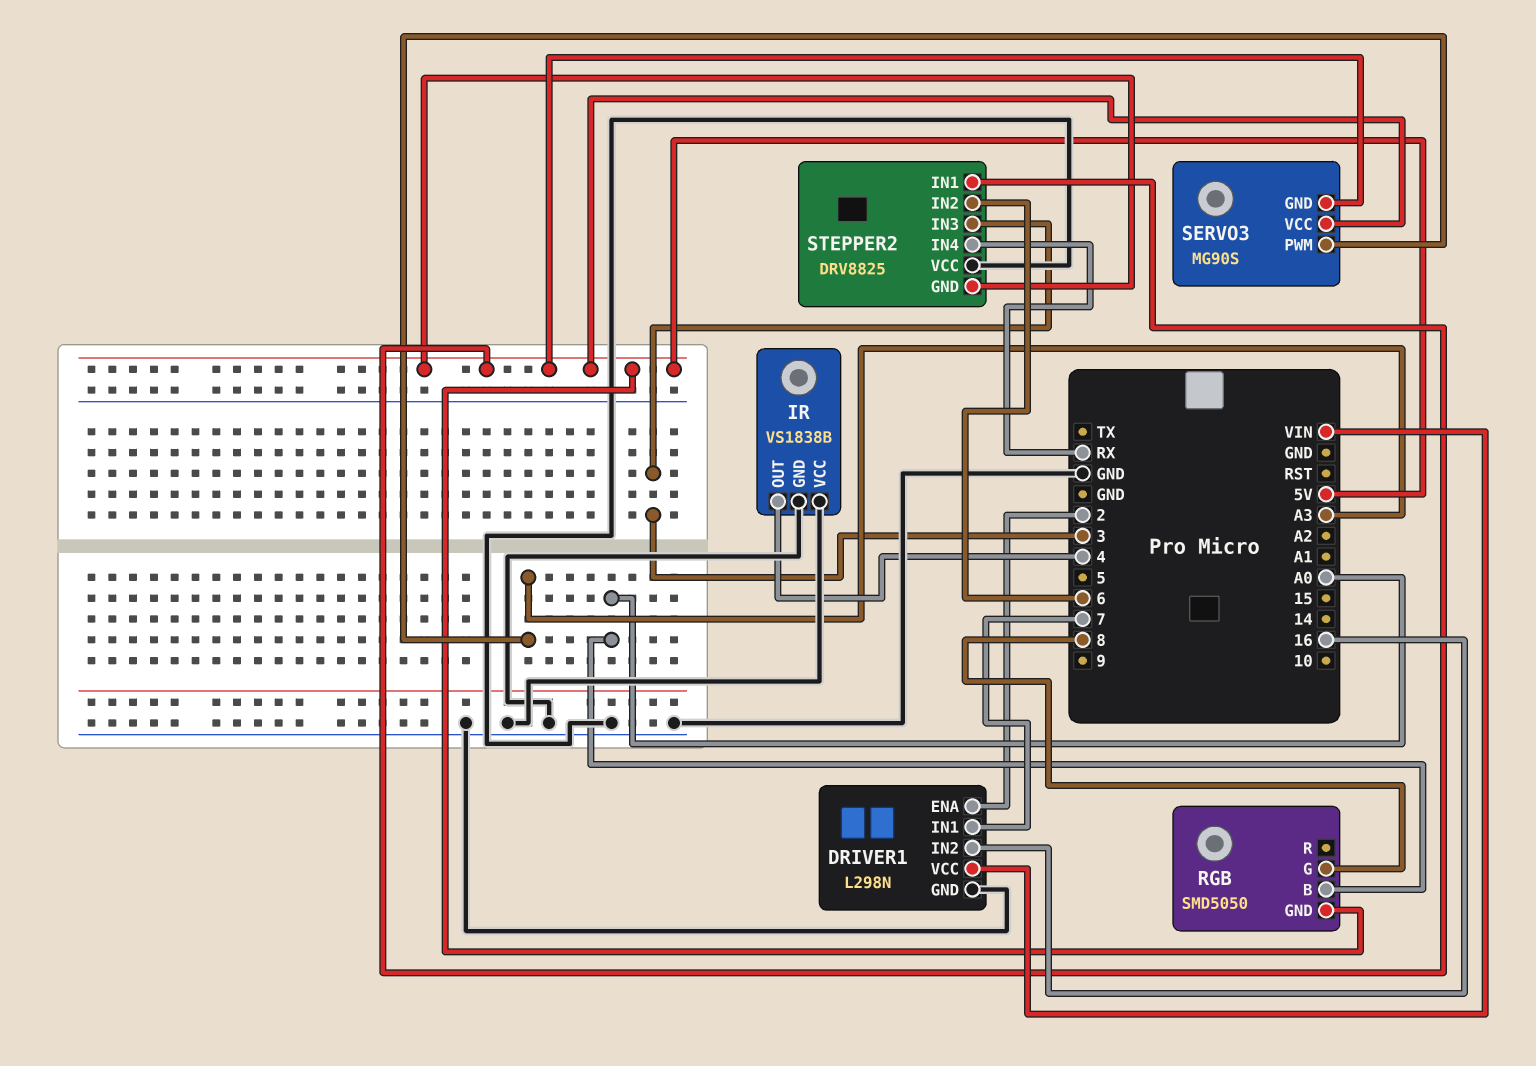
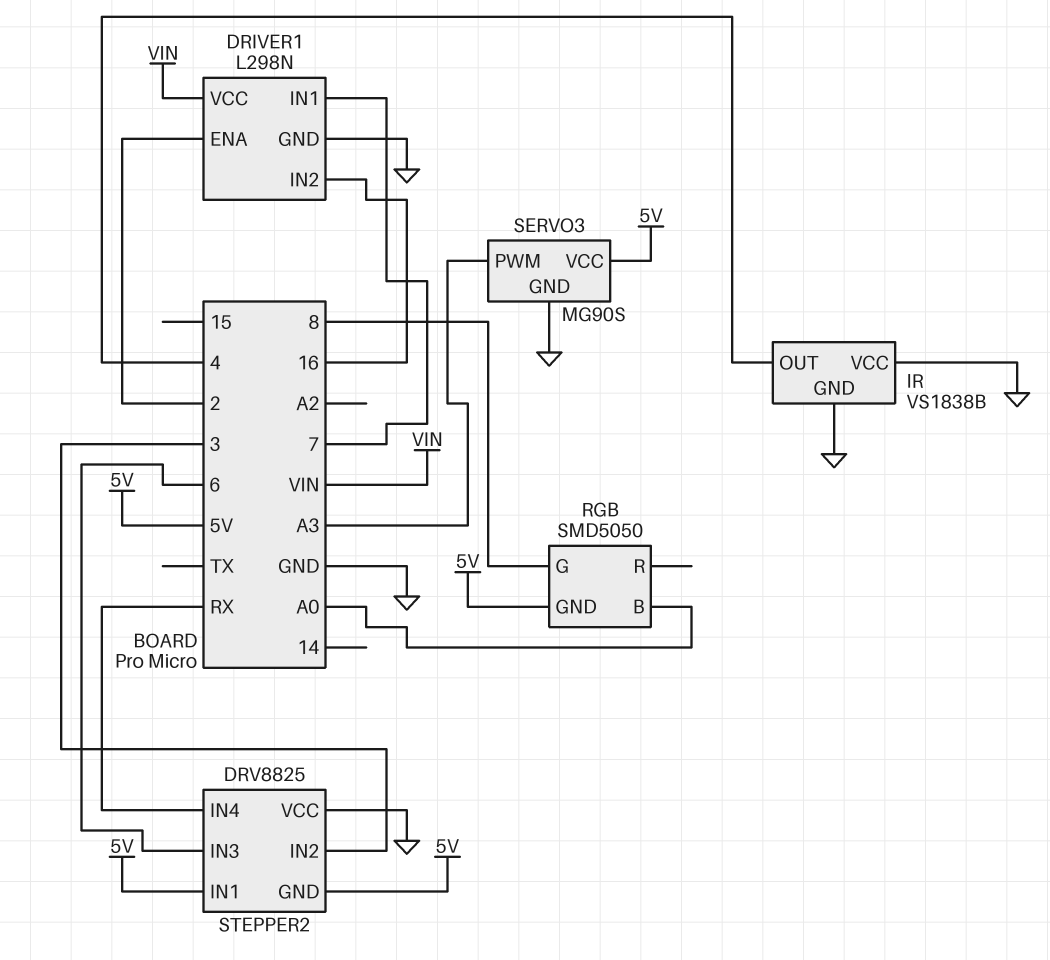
SERVO3 pin GND: 5V -> GND
STEPPER2 pin IN2: 6 -> 3
STEPPER2 pin IN3: 3 -> 6

